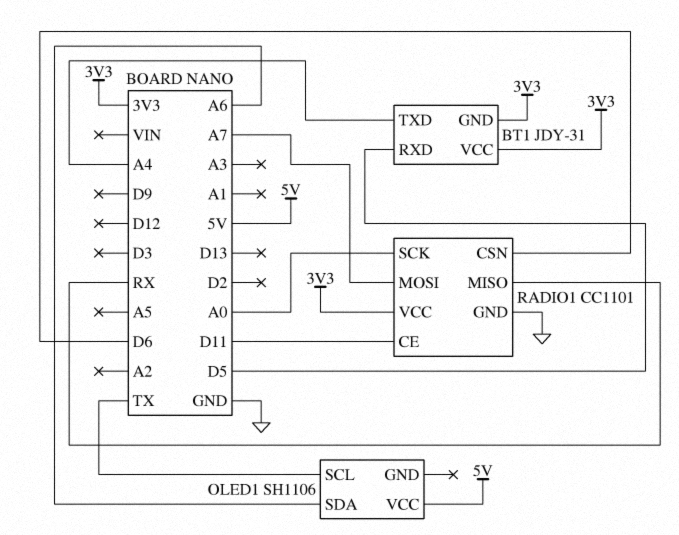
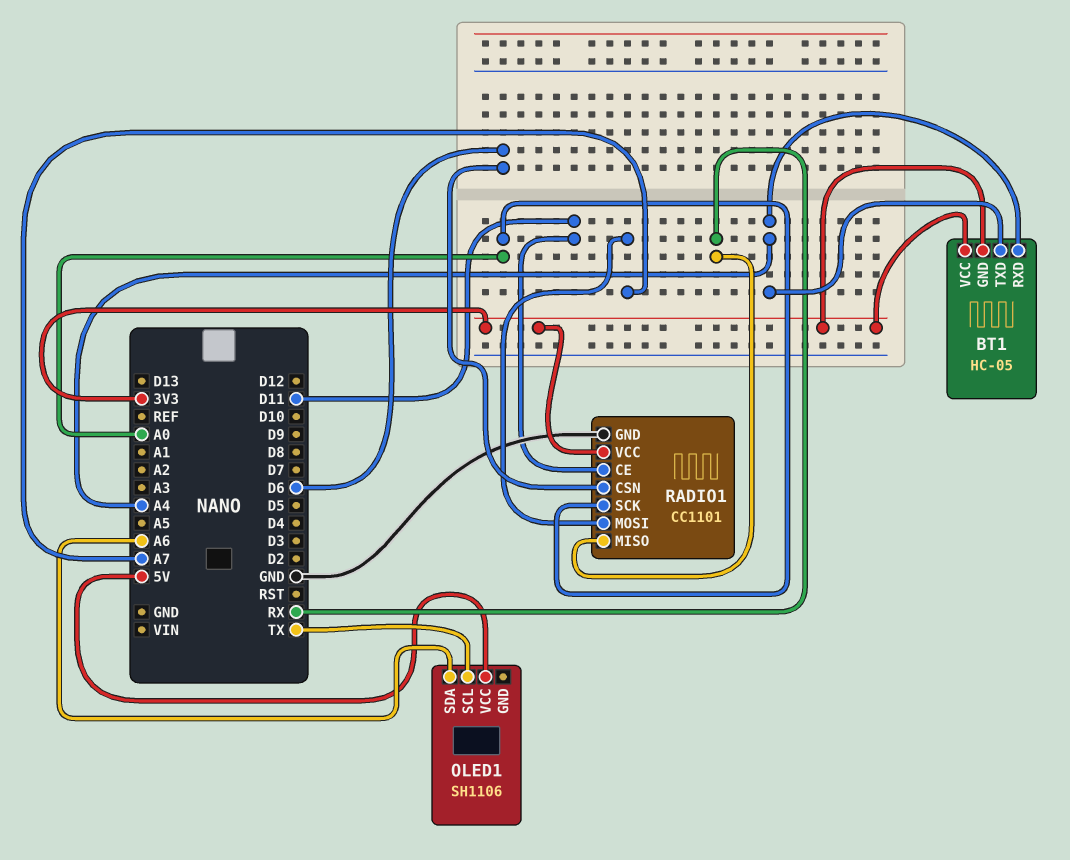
BT1: JDY-31 -> HC-05
BT1 pin RXD: D5 -> A4

